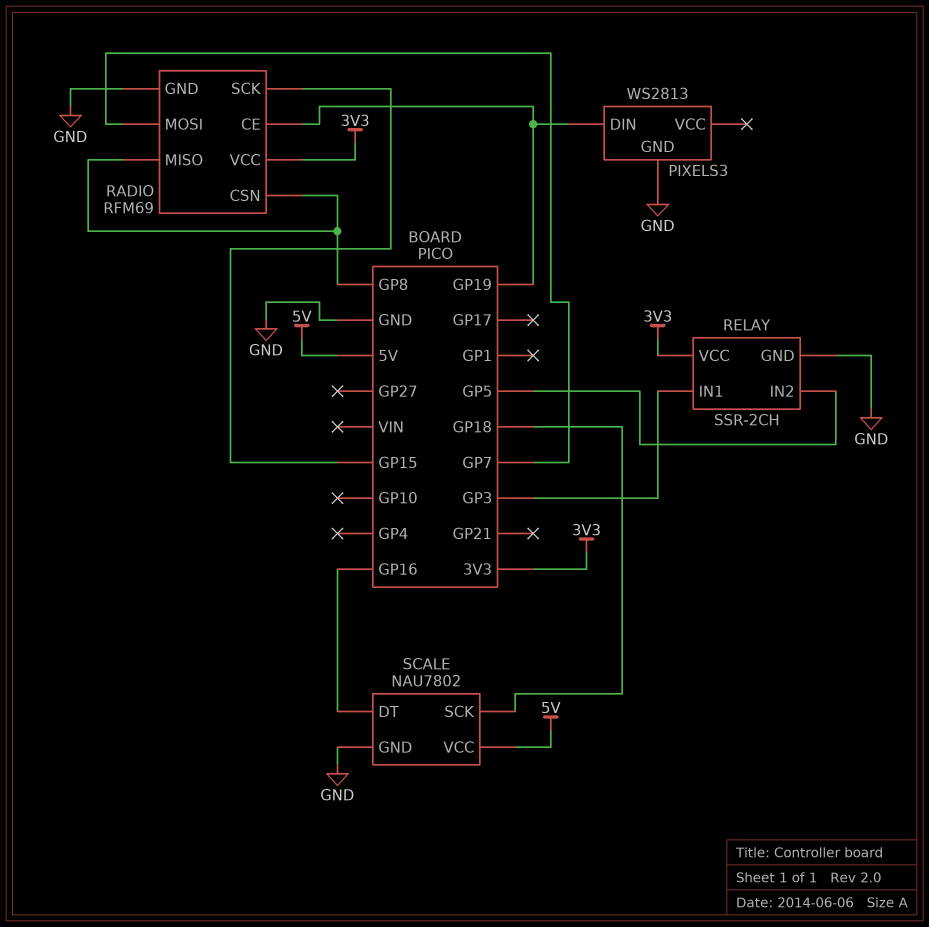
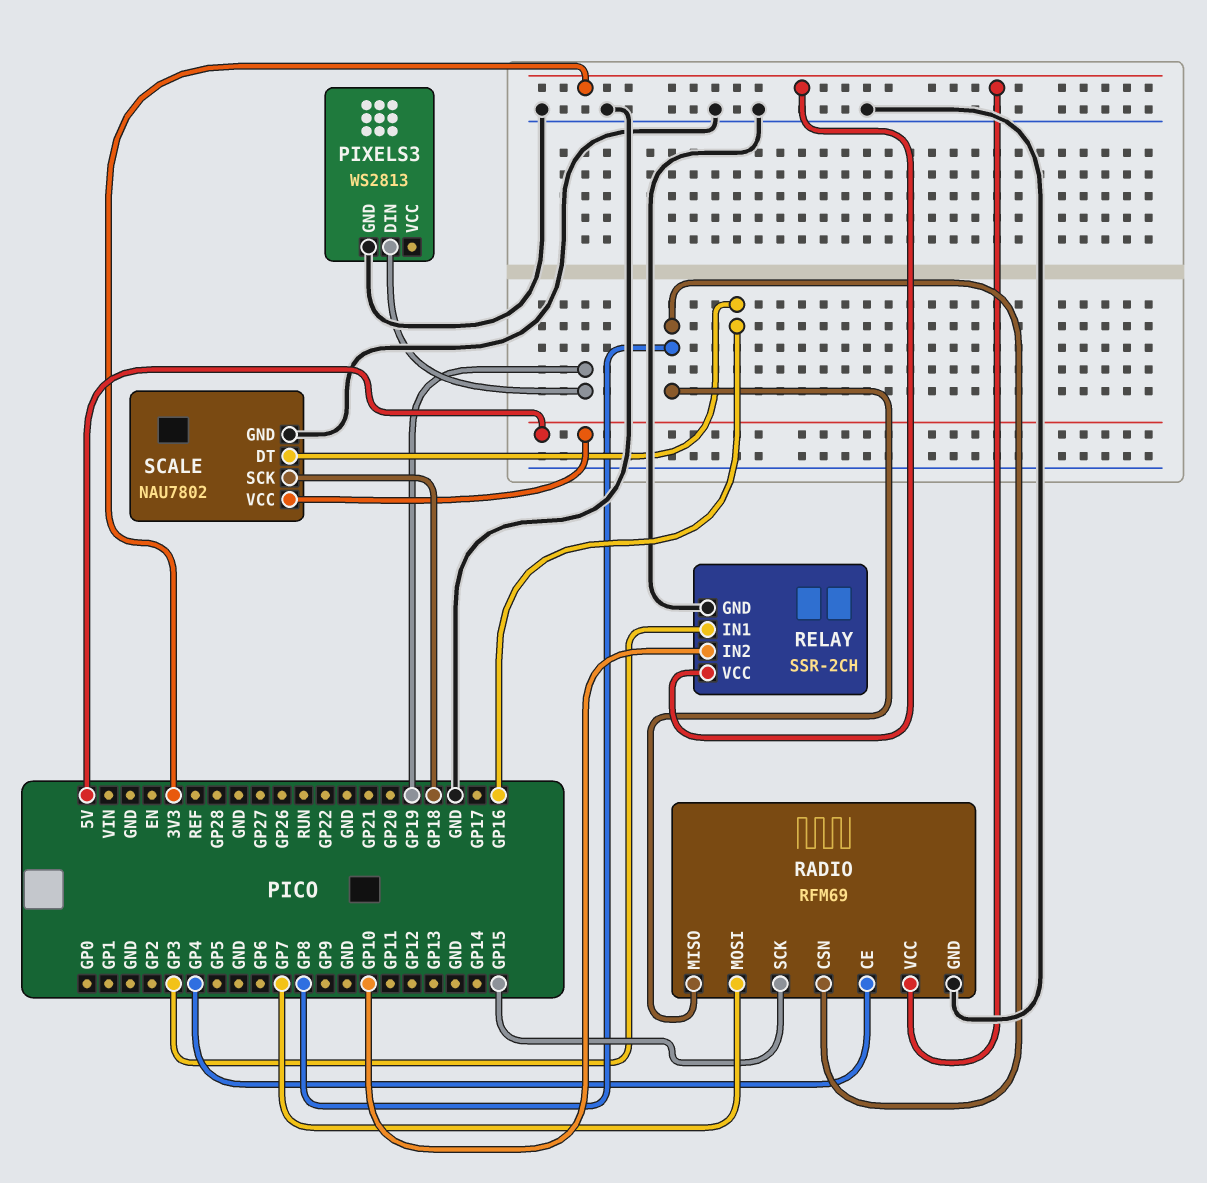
RADIO pin CE: GP19 -> GP4
RELAY pin IN2: GP5 -> GP10

